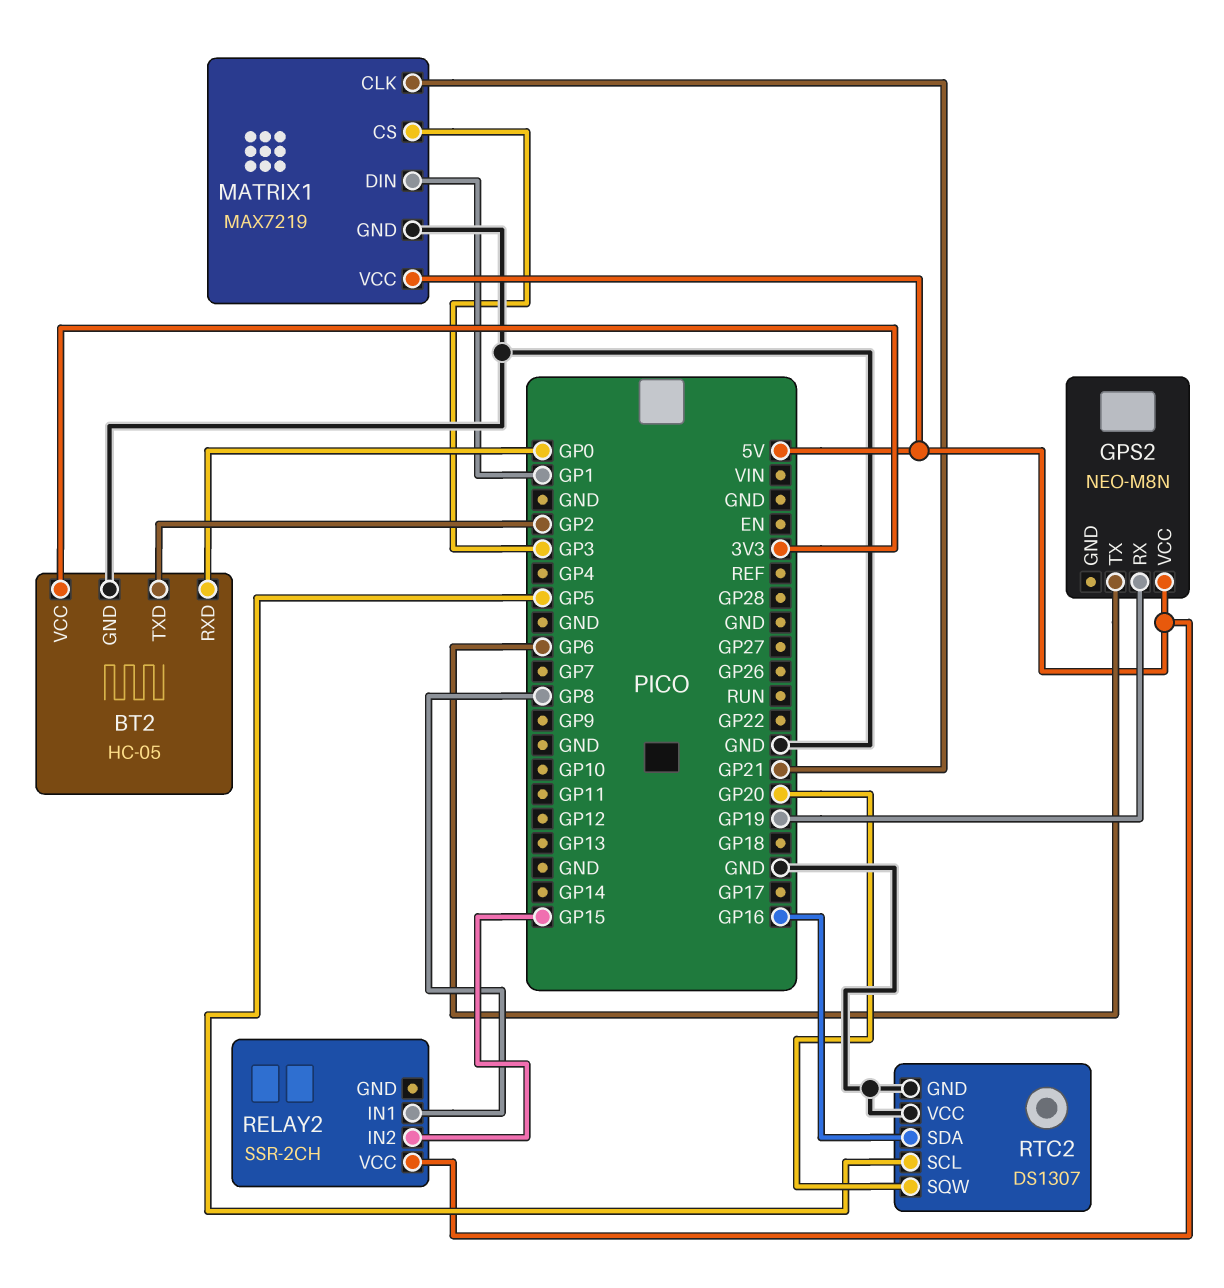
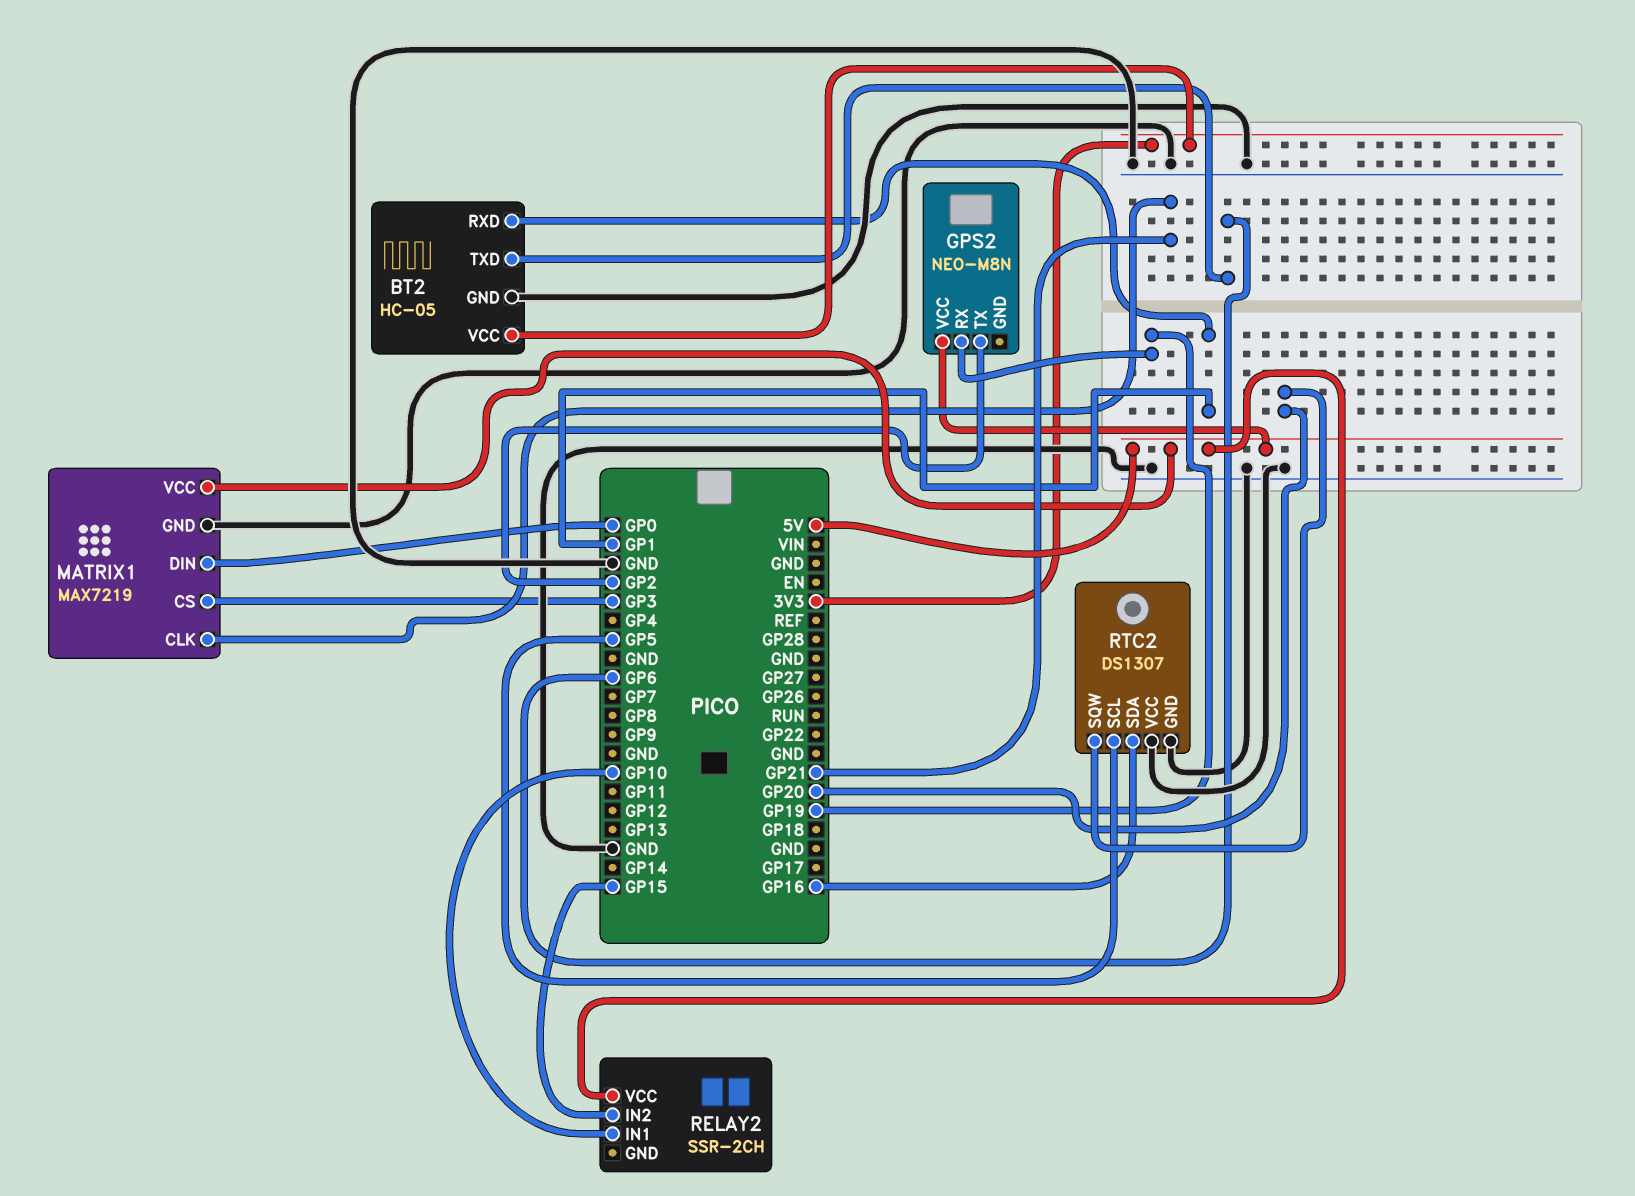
BT2 pin RXD: GP0 -> GP1
BT2 pin TXD: GP2 -> GP6
GPS2 pin TX: GP6 -> GP2
MATRIX1 pin DIN: GP1 -> GP0
RELAY2 pin IN1: GP8 -> GP10

